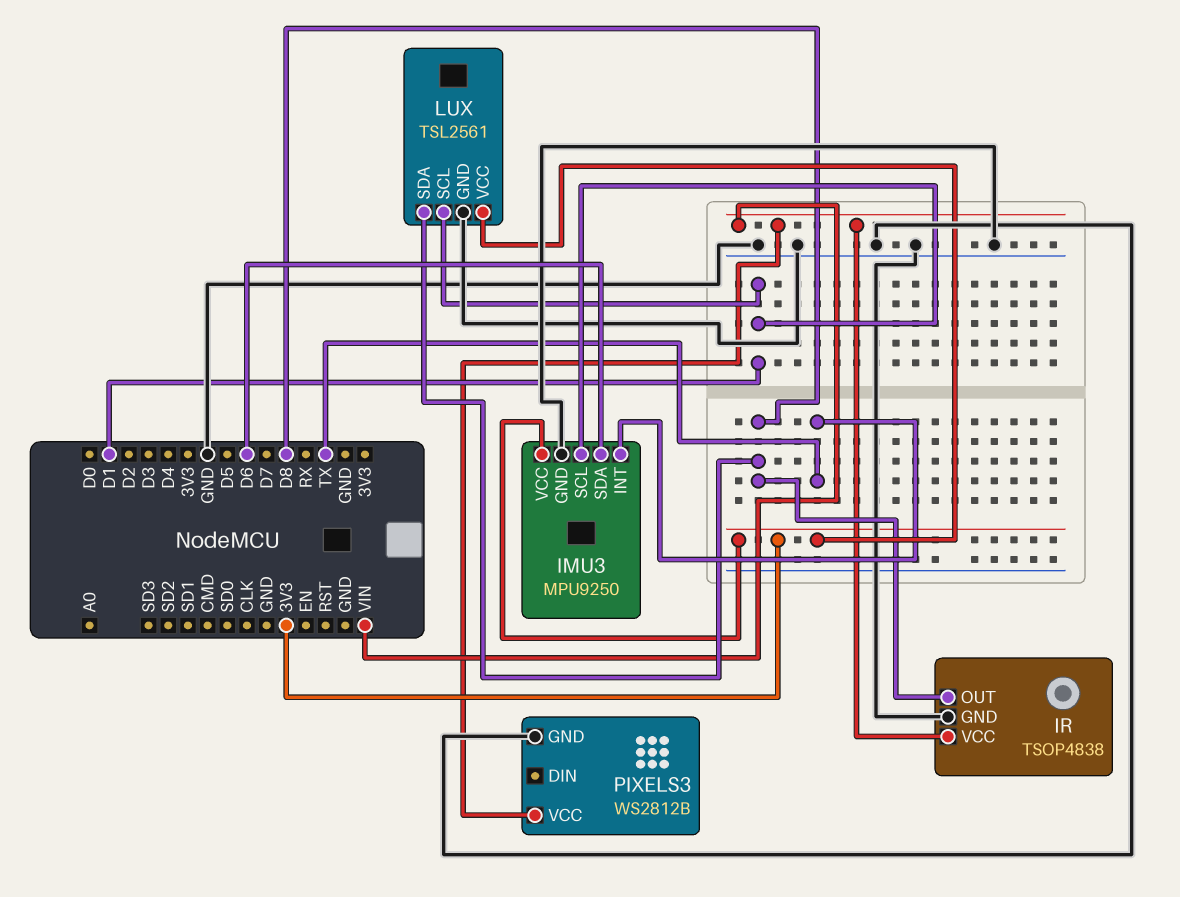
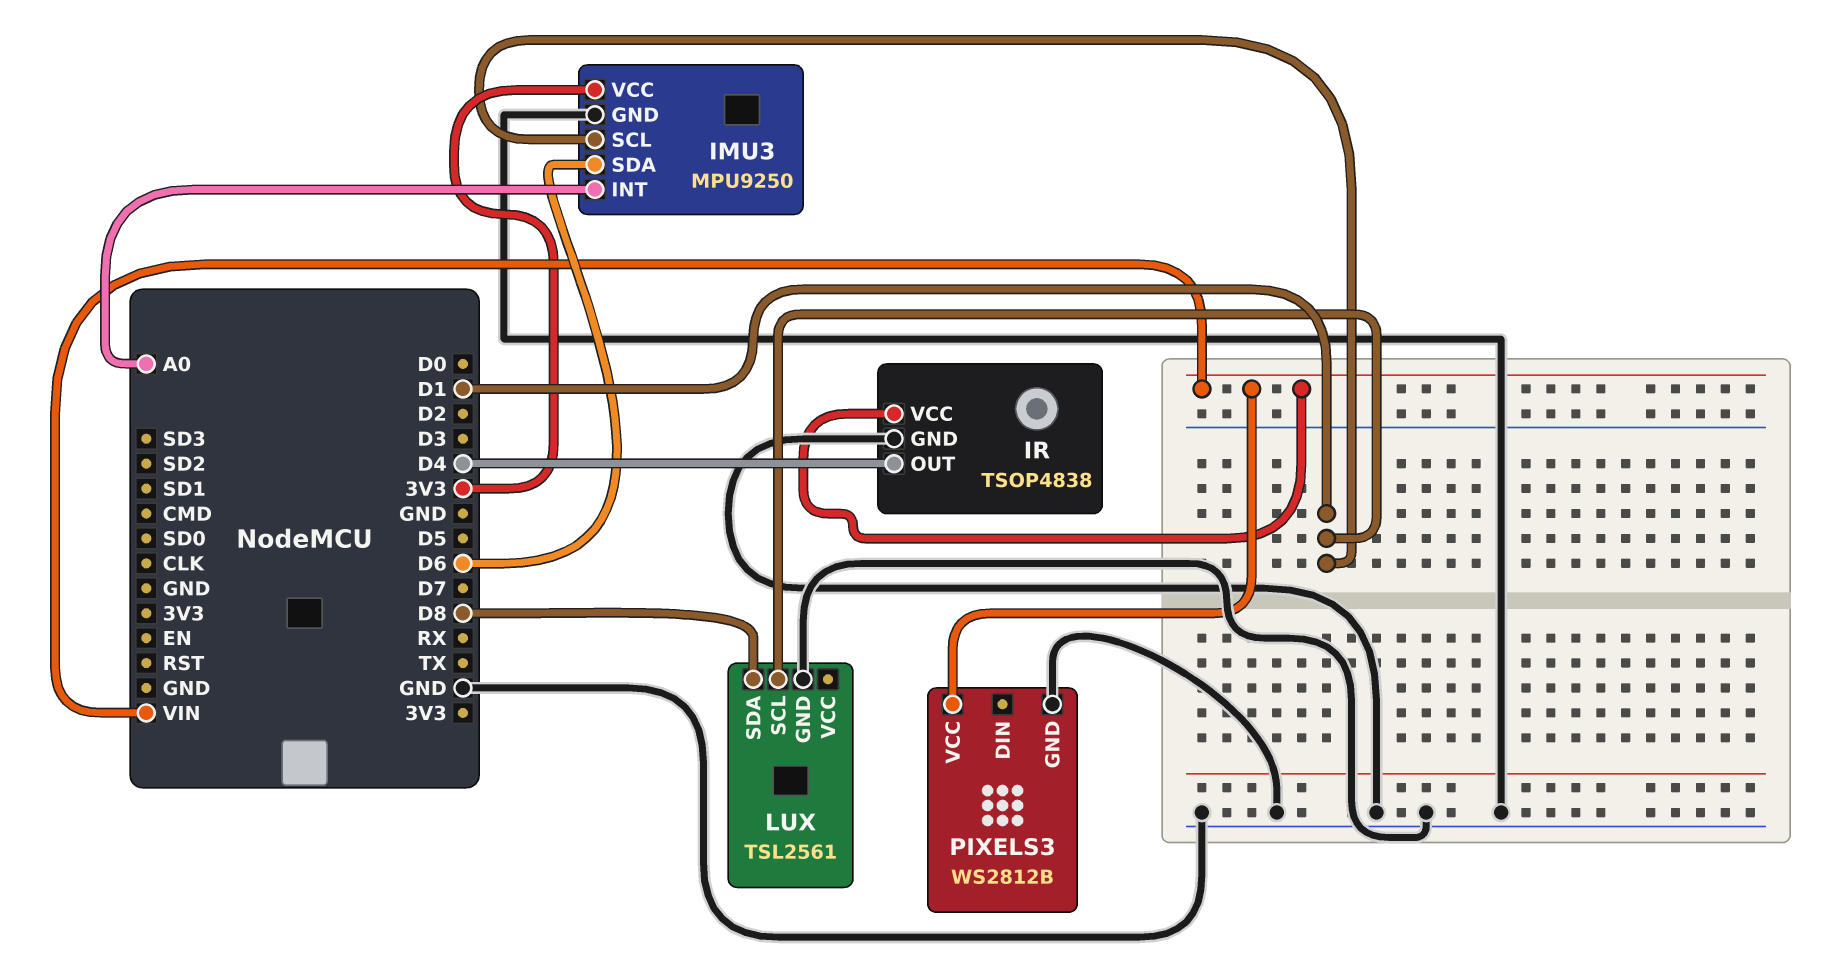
IMU3 pin INT: TX -> A0
IR pin OUT: D8 -> D4
LUX pin VCC: 3V3 -> none

